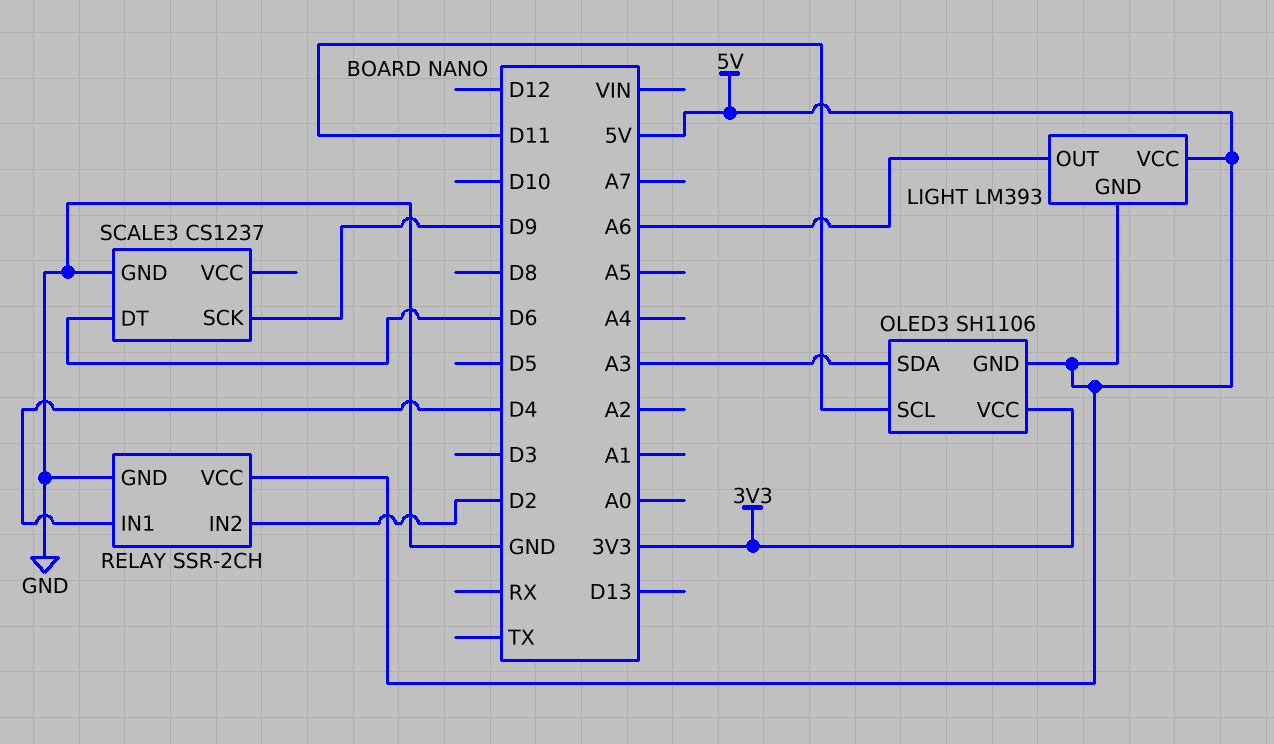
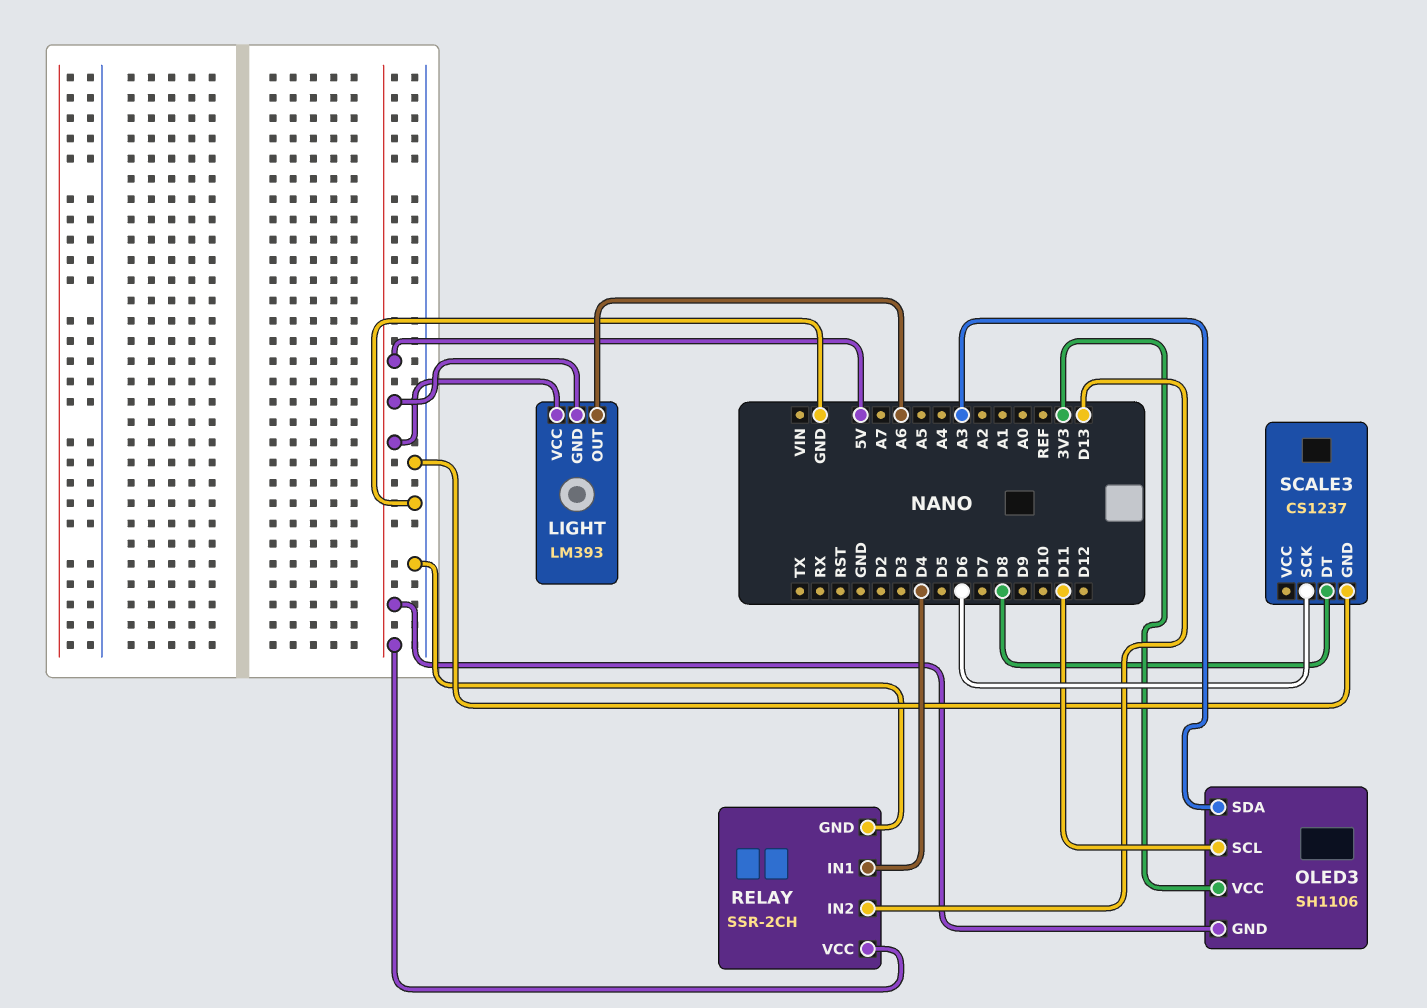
RELAY pin IN2: D2 -> D13
SCALE3 pin DT: D6 -> D8
SCALE3 pin SCK: D9 -> D6

